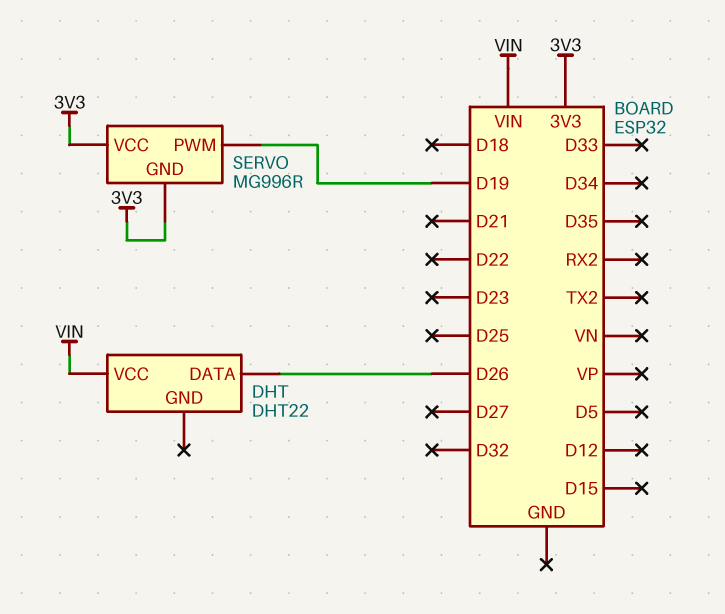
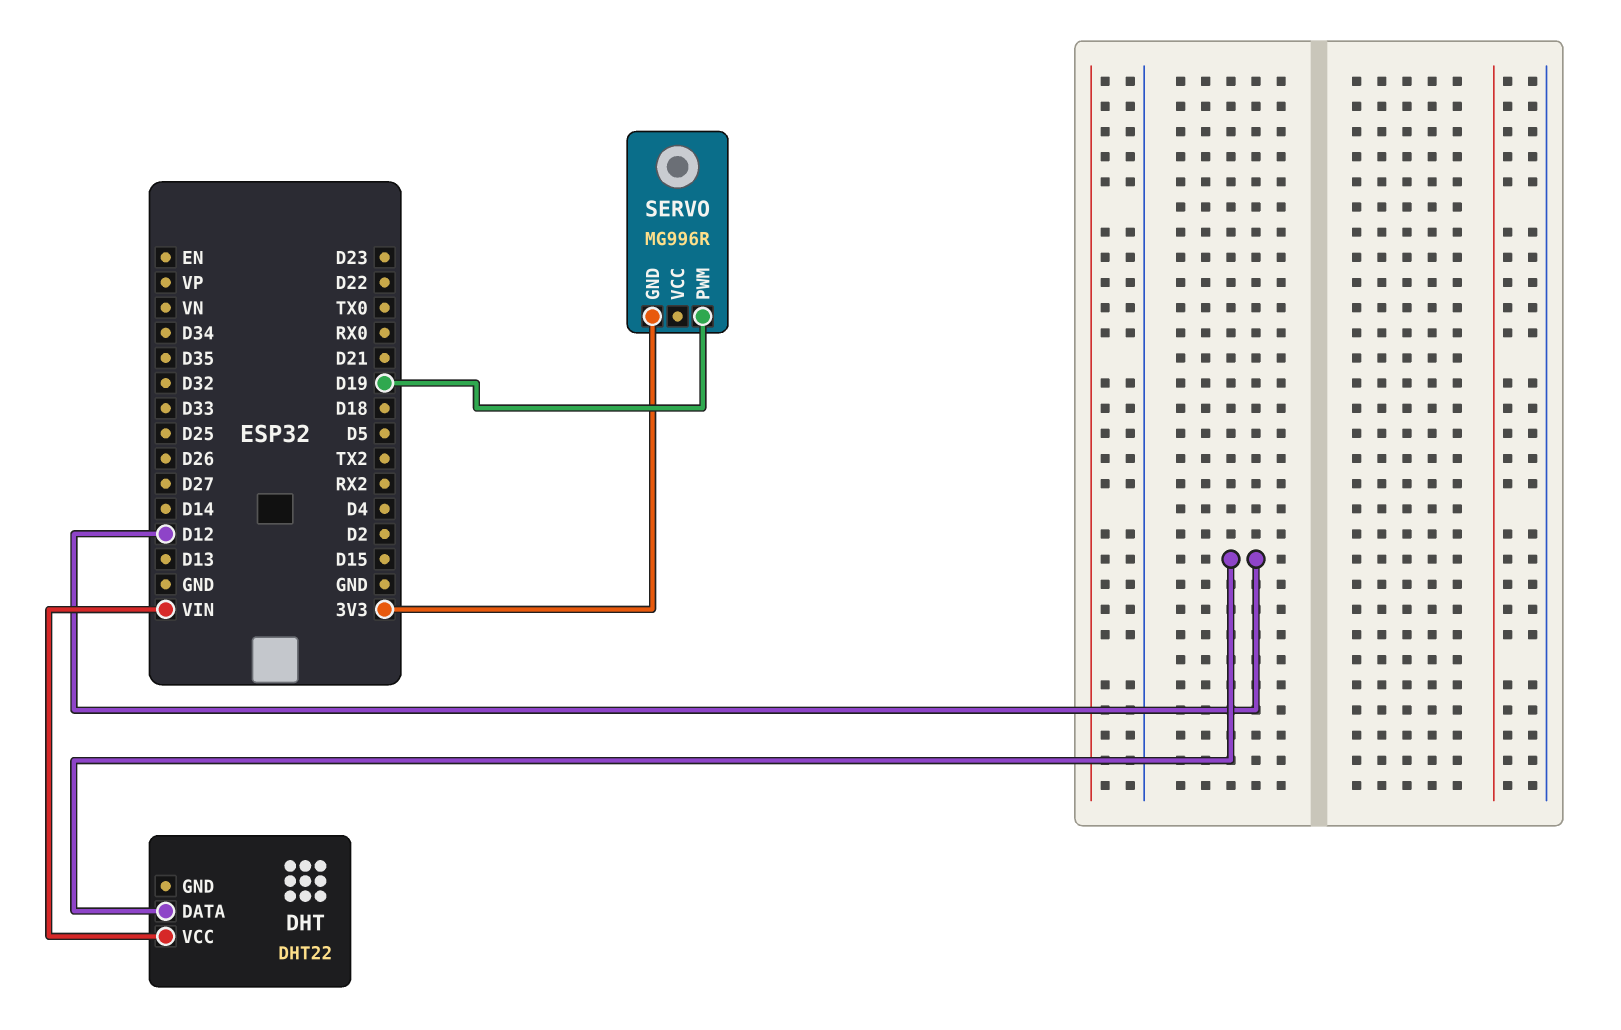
DHT pin DATA: D26 -> D12
SERVO pin VCC: 3V3 -> none

